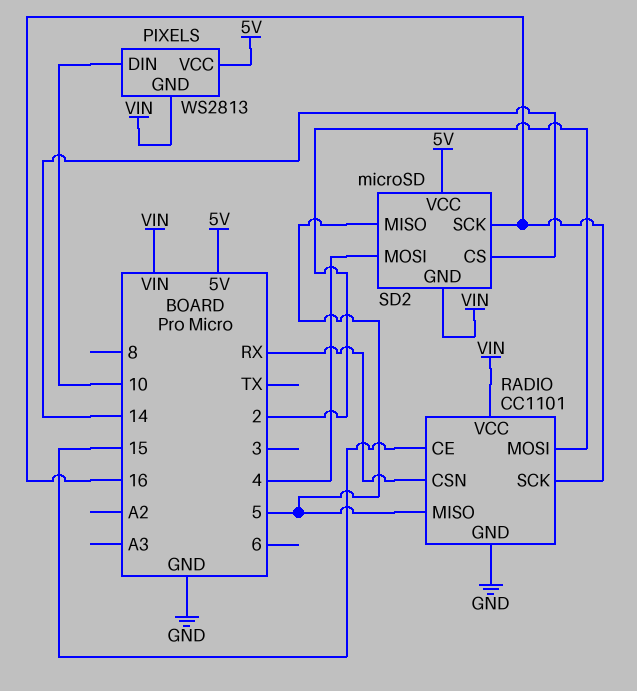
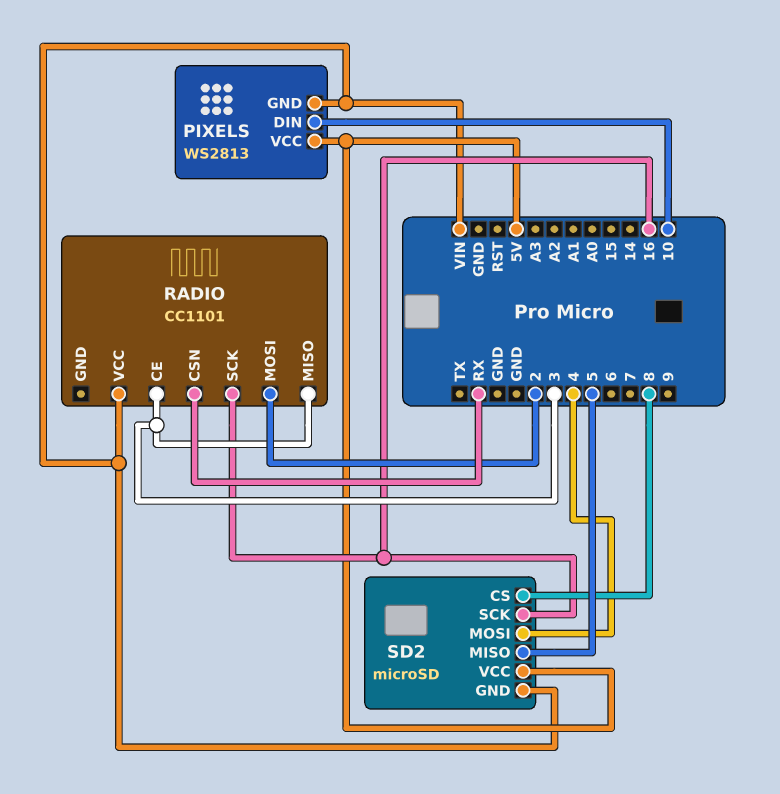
RADIO pin CE: 15 -> 3
RADIO pin GND: GND -> none
RADIO pin MISO: 5 -> 3
SD2 pin CS: 14 -> 8

